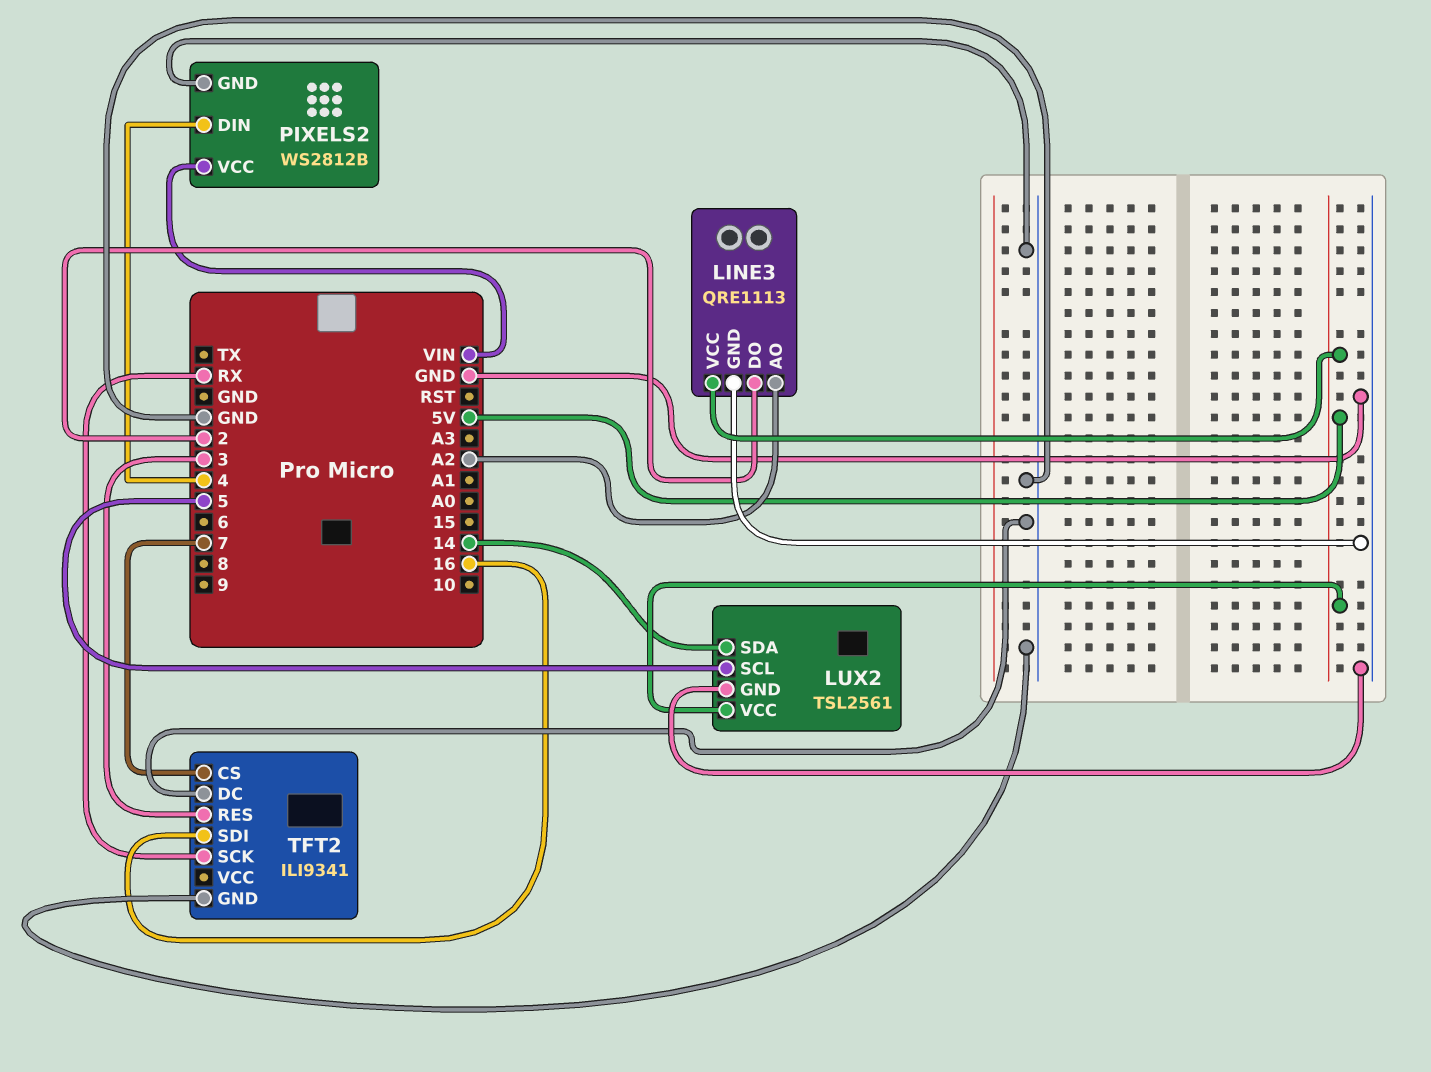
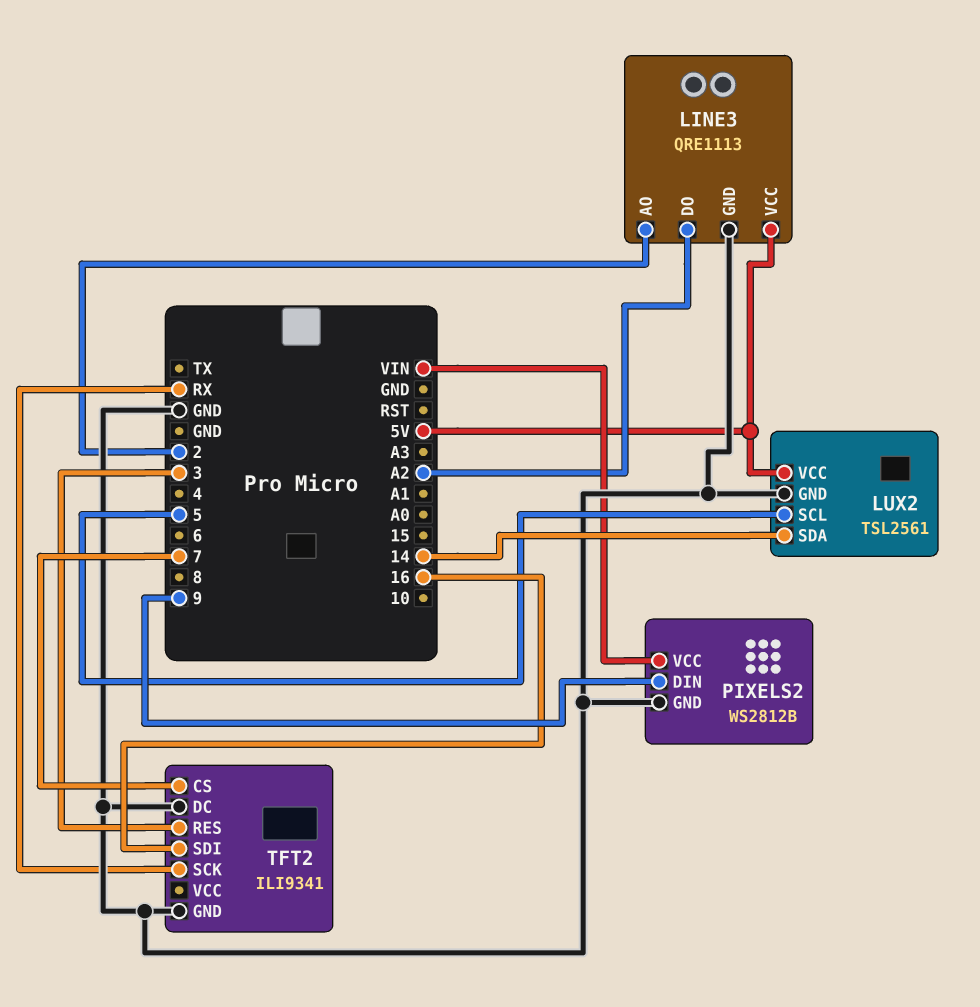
LINE3 pin AO: A2 -> 2
LINE3 pin DO: 2 -> A2
PIXELS2 pin DIN: 4 -> 9

